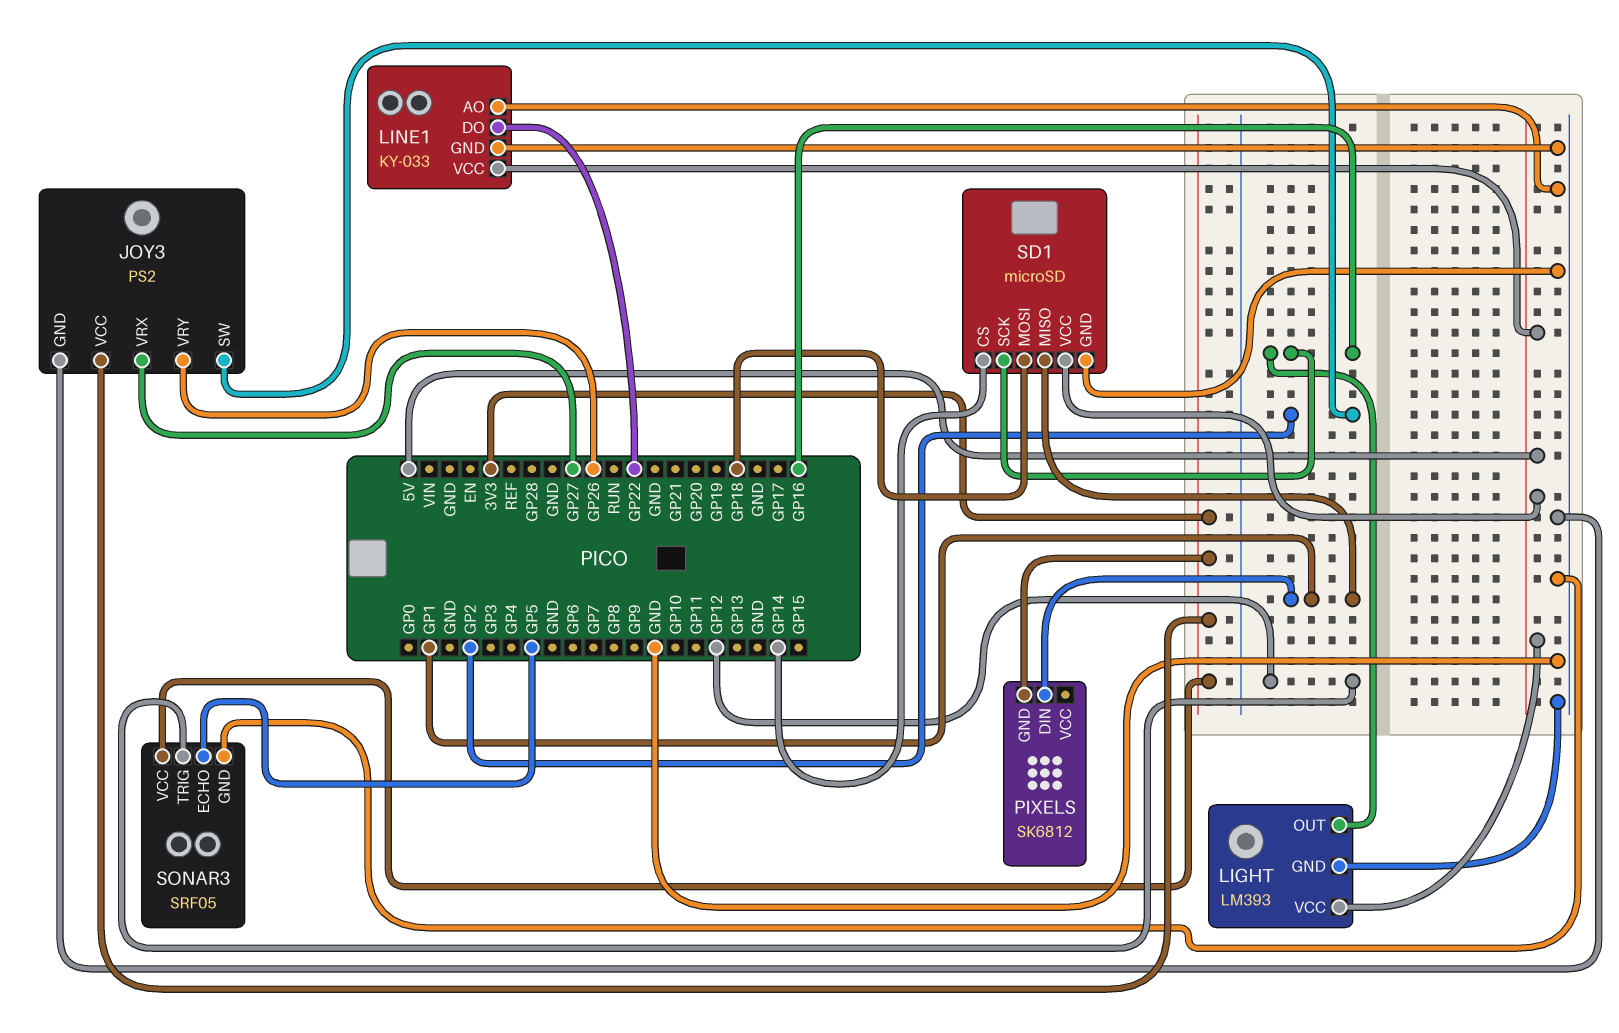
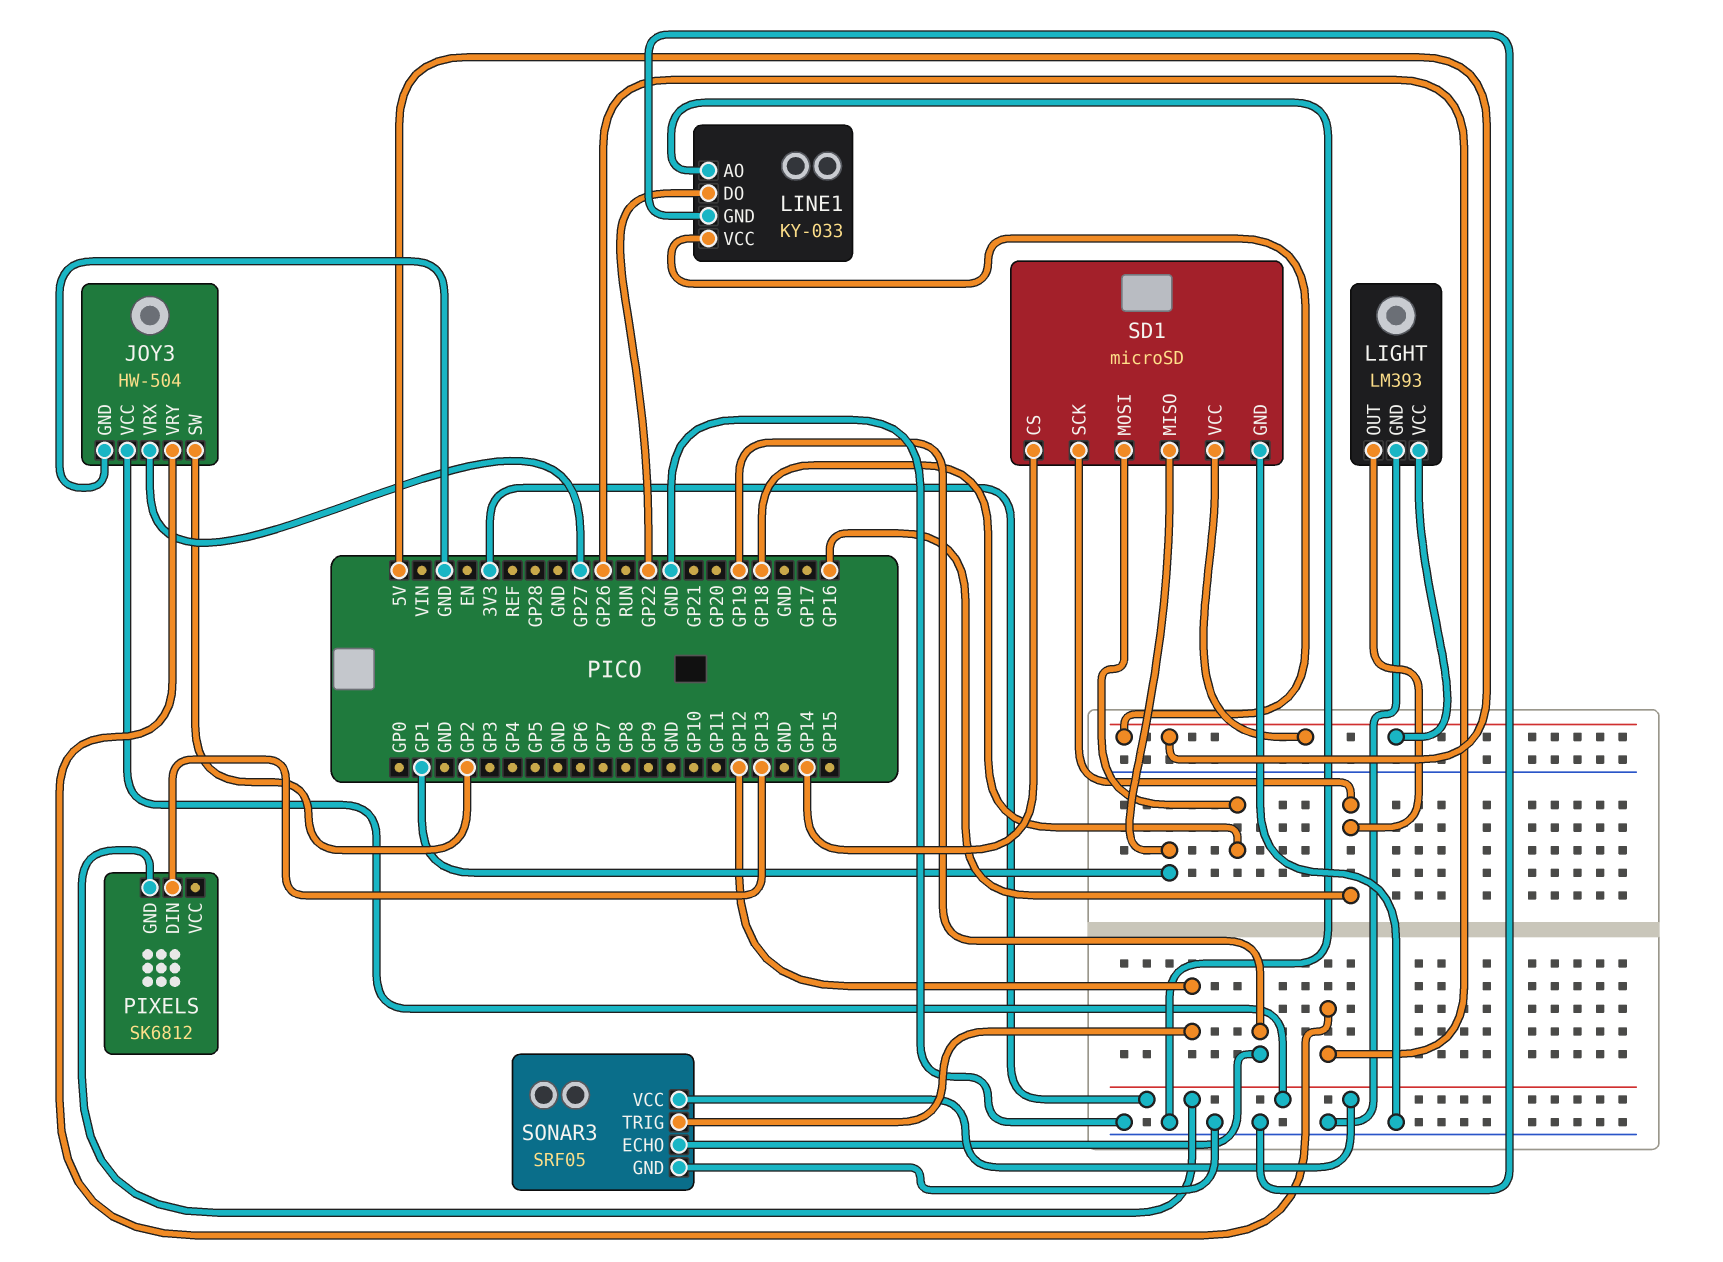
JOY3: PS2 -> HW-504
PIXELS pin DIN: GP1 -> GP13
SONAR3 pin ECHO: GP5 -> GP19

